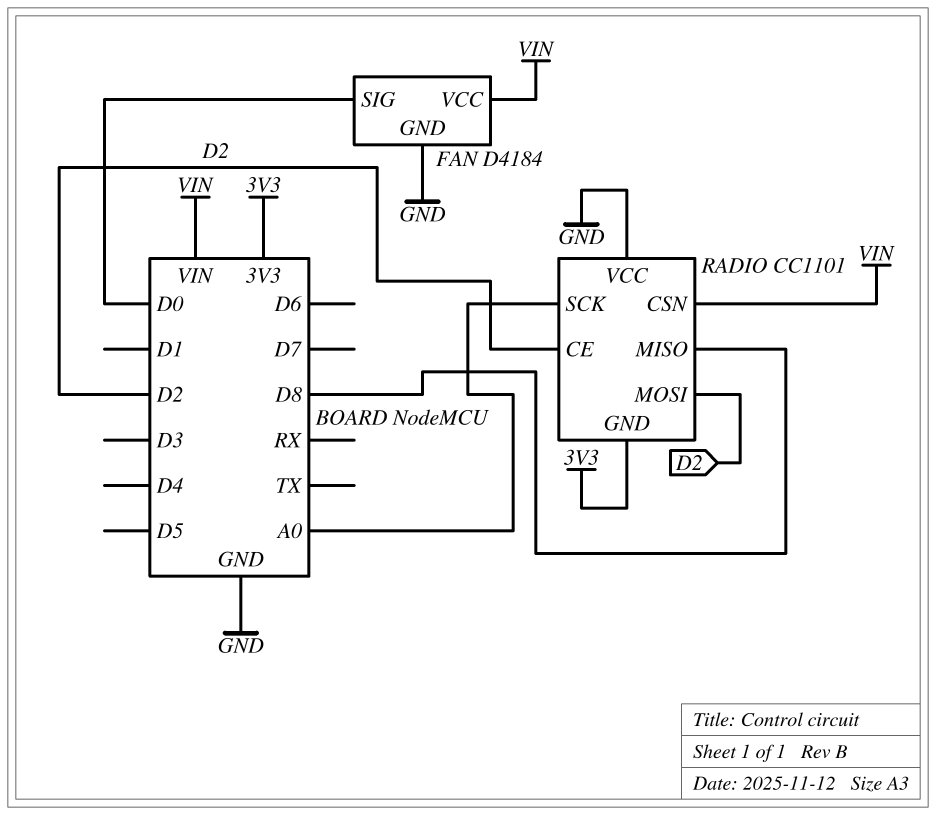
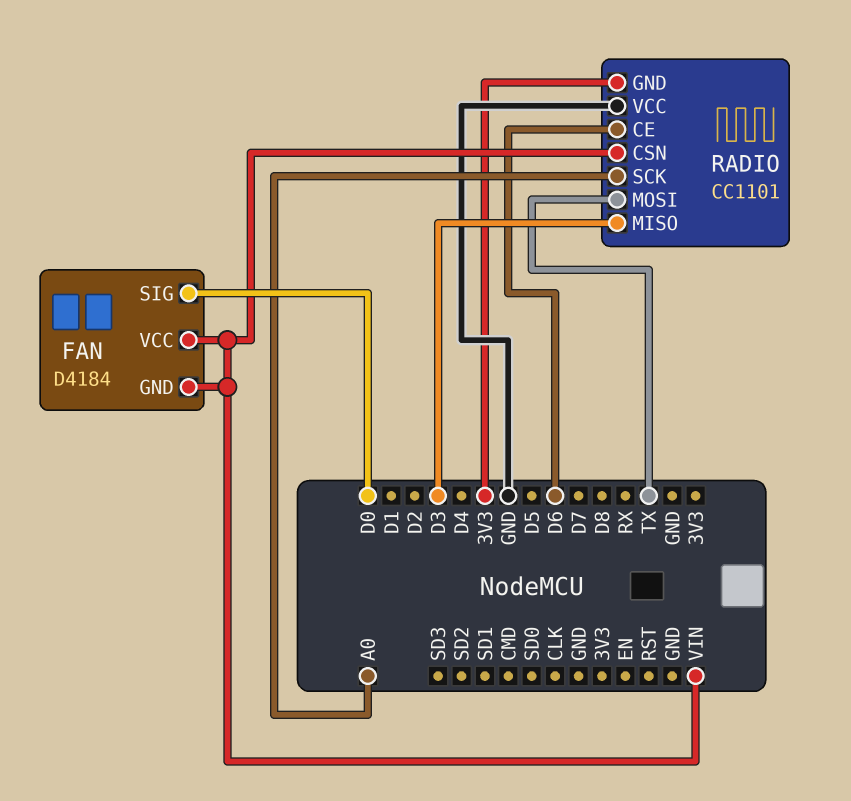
FAN pin GND: GND -> VIN
RADIO pin CE: D2 -> D6
RADIO pin MISO: D8 -> D3
RADIO pin MOSI: D2 -> TX

